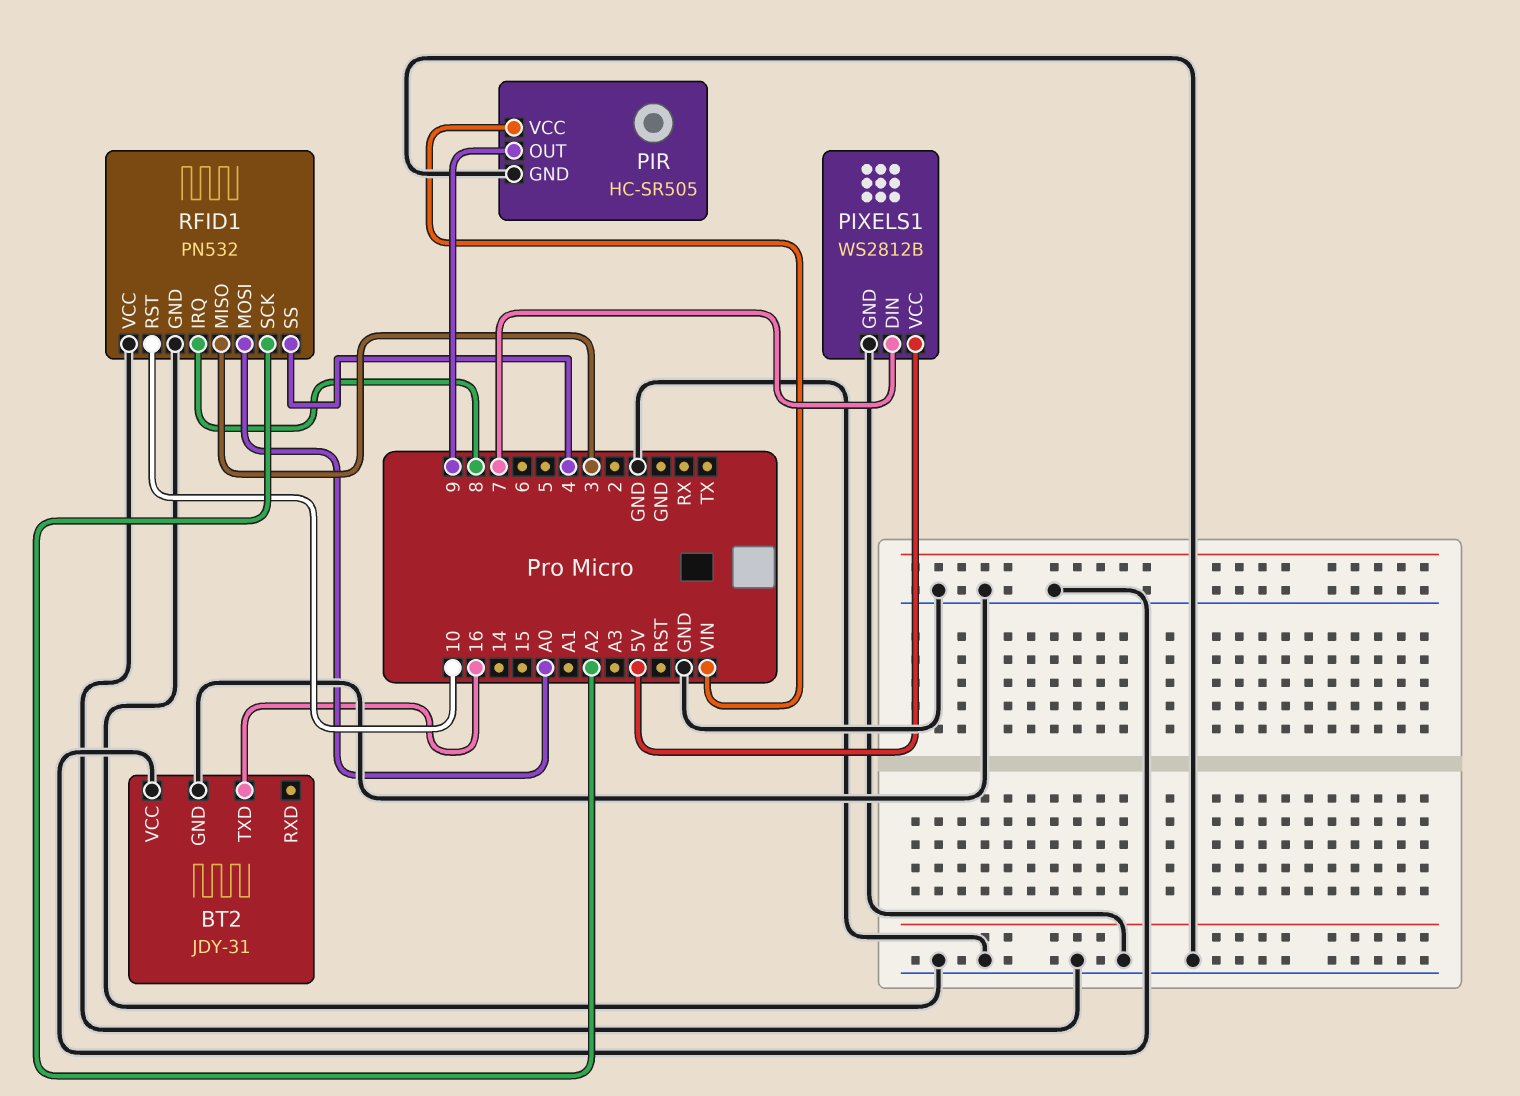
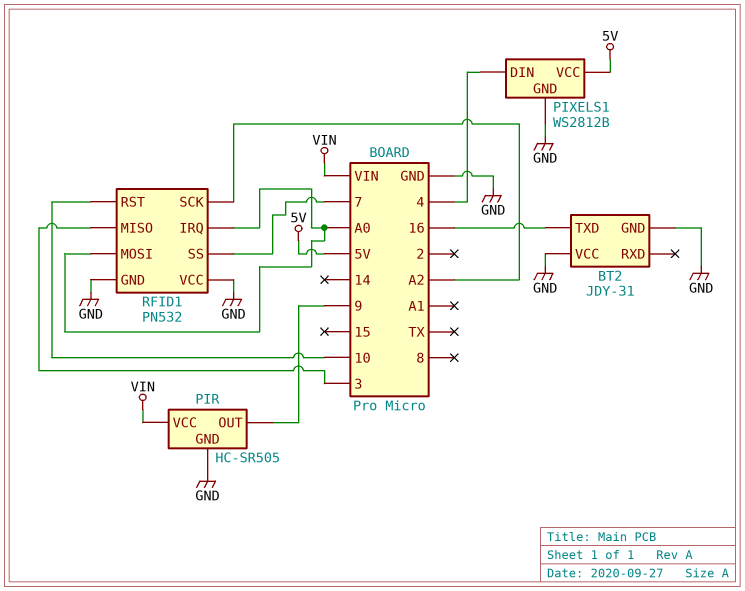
PIXELS1 pin DIN: 7 -> 4
RFID1 pin IRQ: 8 -> A0
RFID1 pin SS: 4 -> 7

